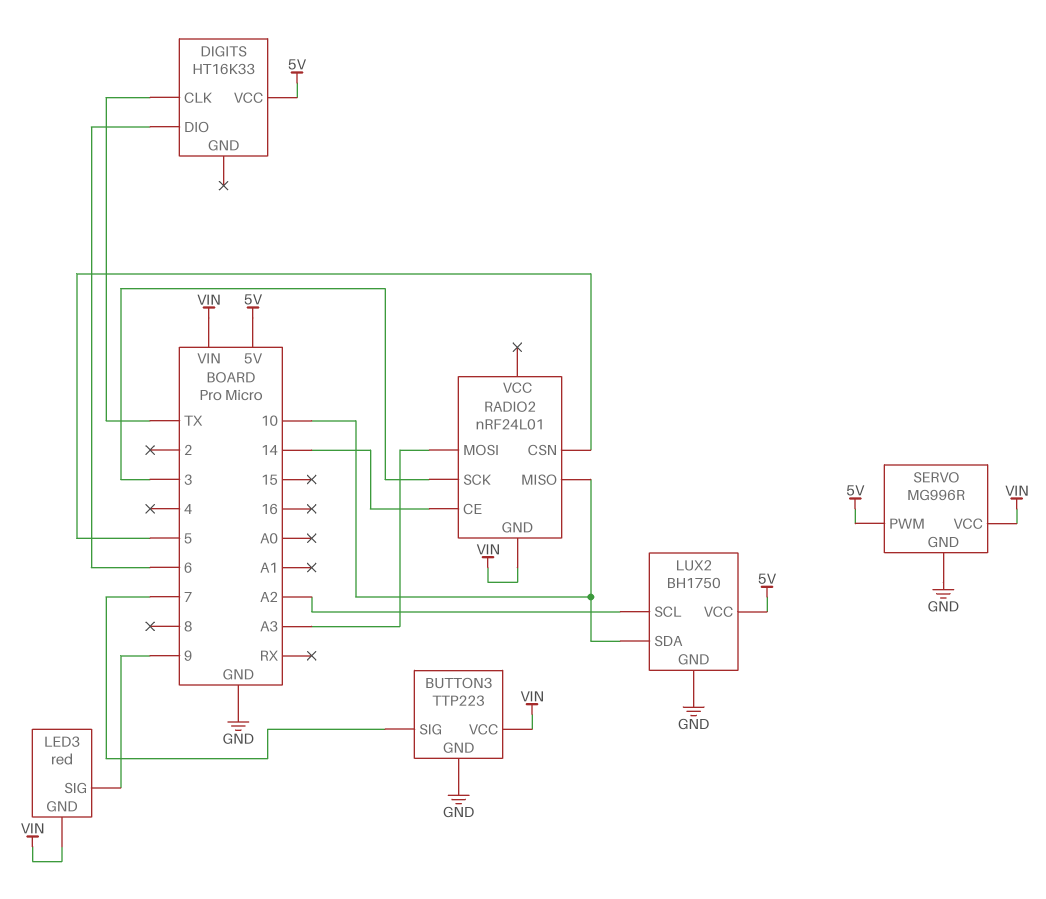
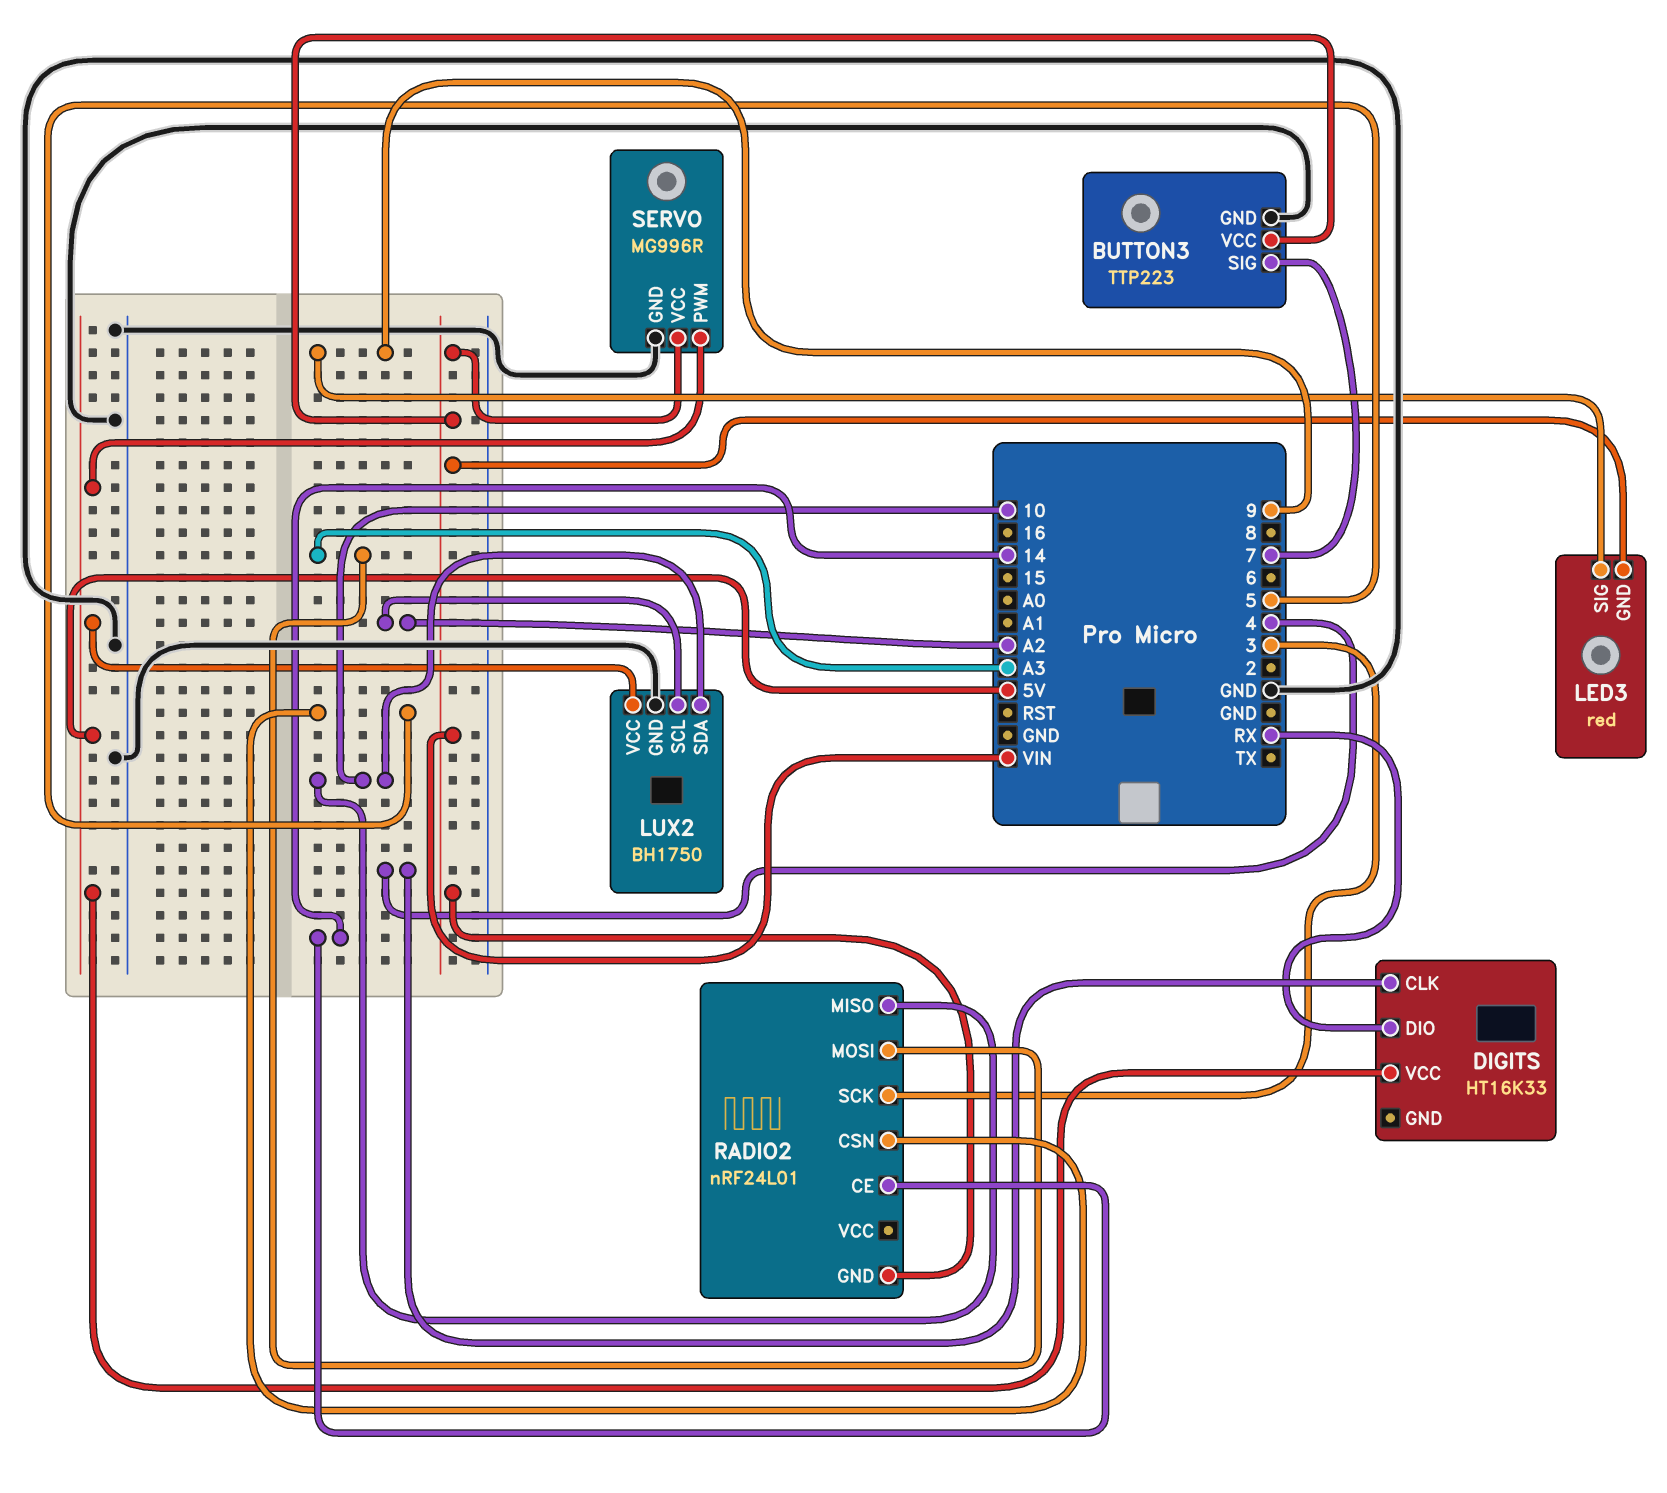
DIGITS pin CLK: TX -> 4
DIGITS pin DIO: 6 -> RX

